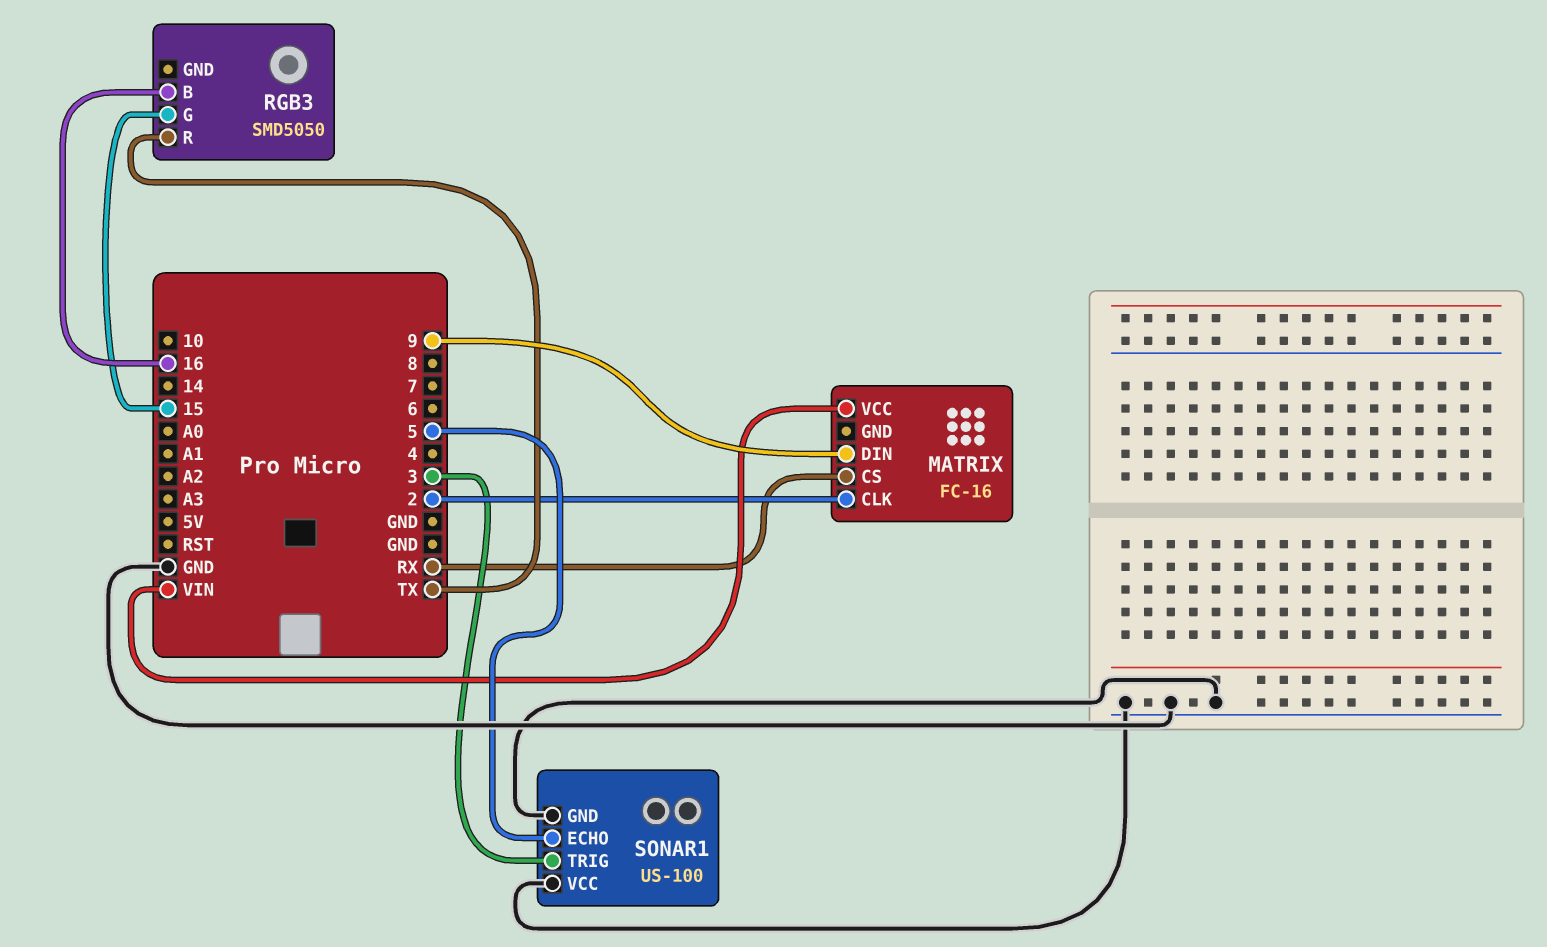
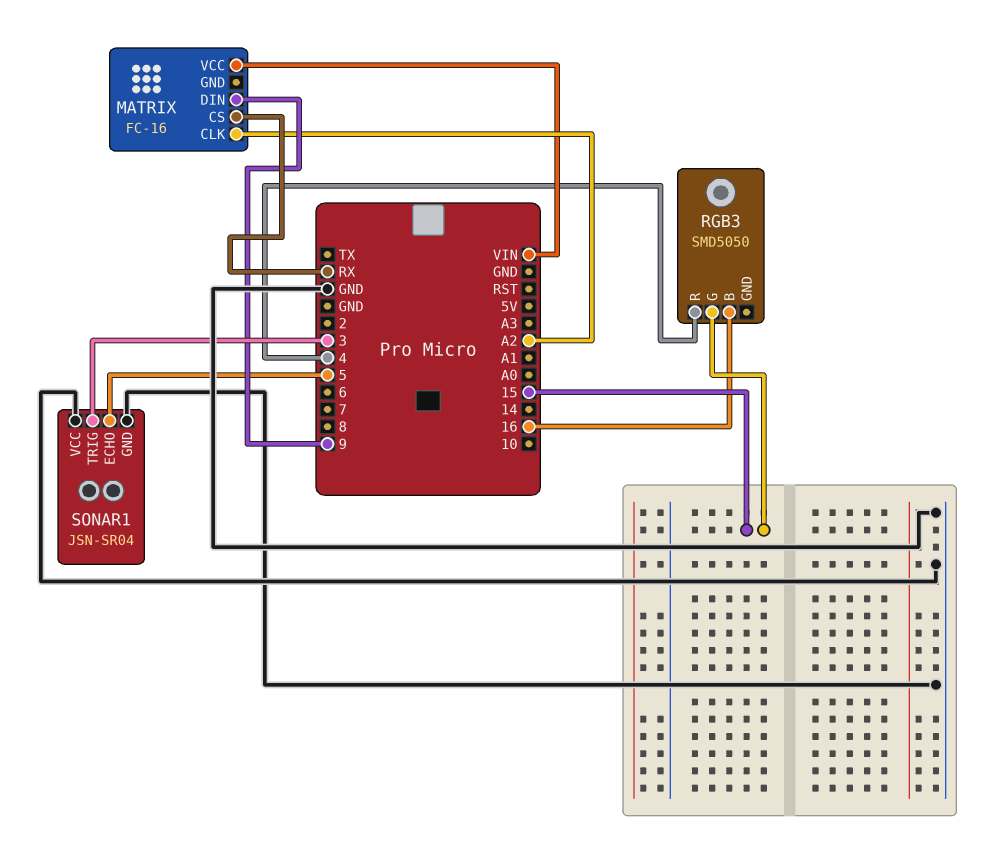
MATRIX pin CLK: 2 -> A2
RGB3 pin R: TX -> 4
SONAR1: US-100 -> JSN-SR04

